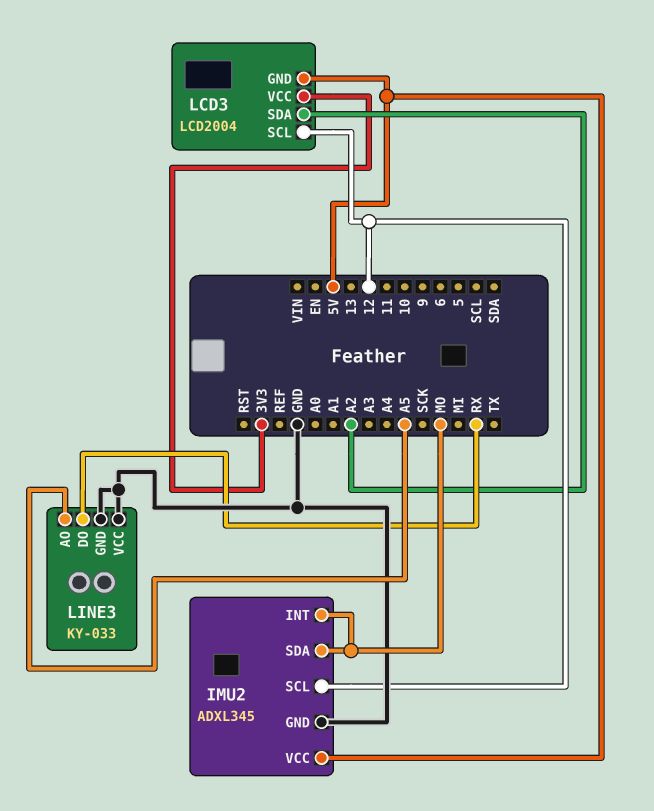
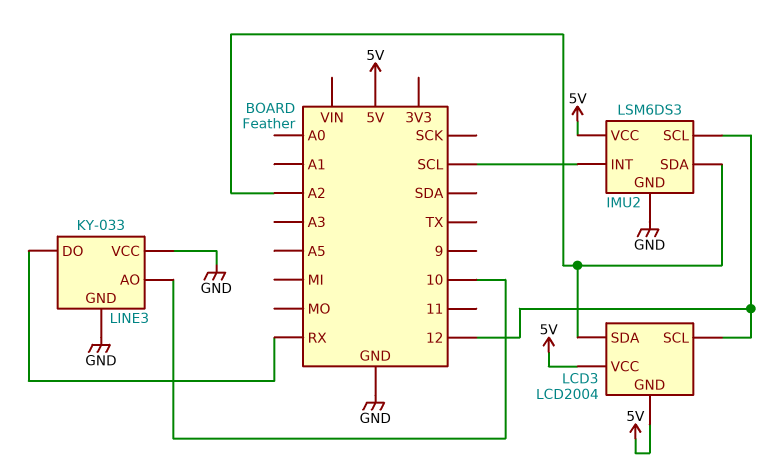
IMU2: ADXL345 -> LSM6DS3
IMU2 pin INT: MO -> SCL
IMU2 pin SDA: MO -> A2
LCD3 pin VCC: 3V3 -> 5V
LINE3 pin AO: A5 -> 10

